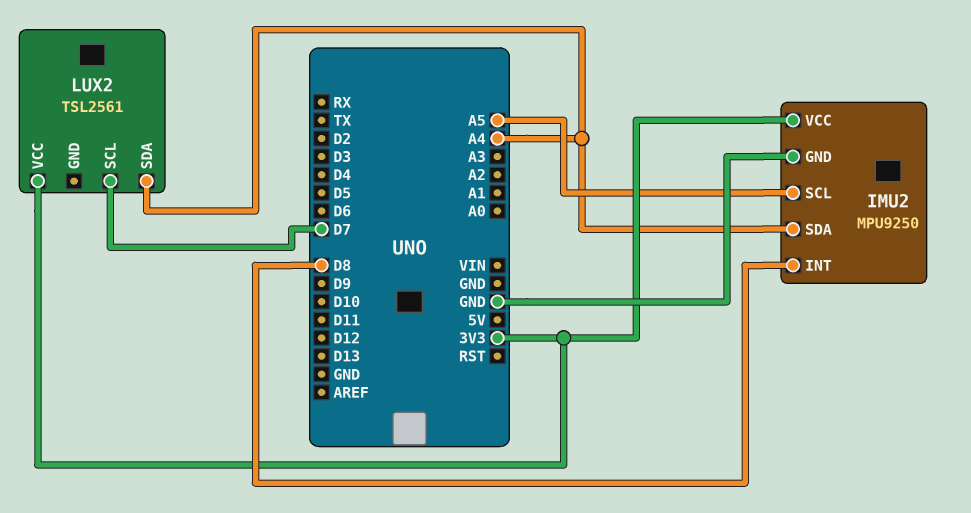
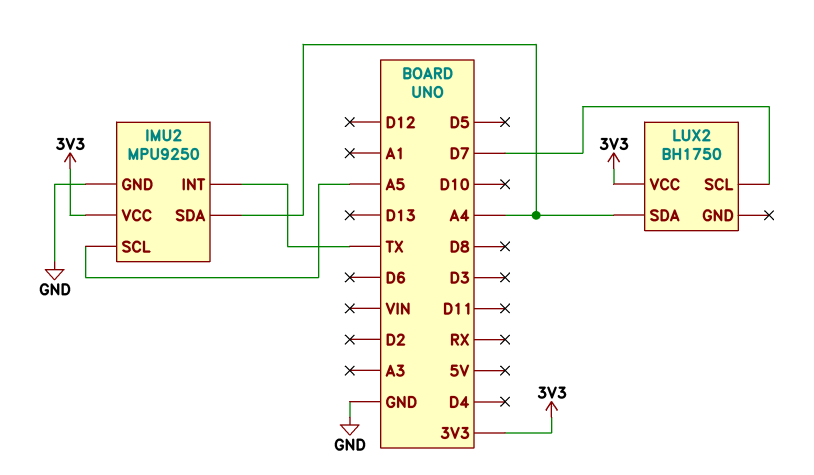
IMU2 pin INT: D8 -> TX
LUX2: TSL2561 -> BH1750

